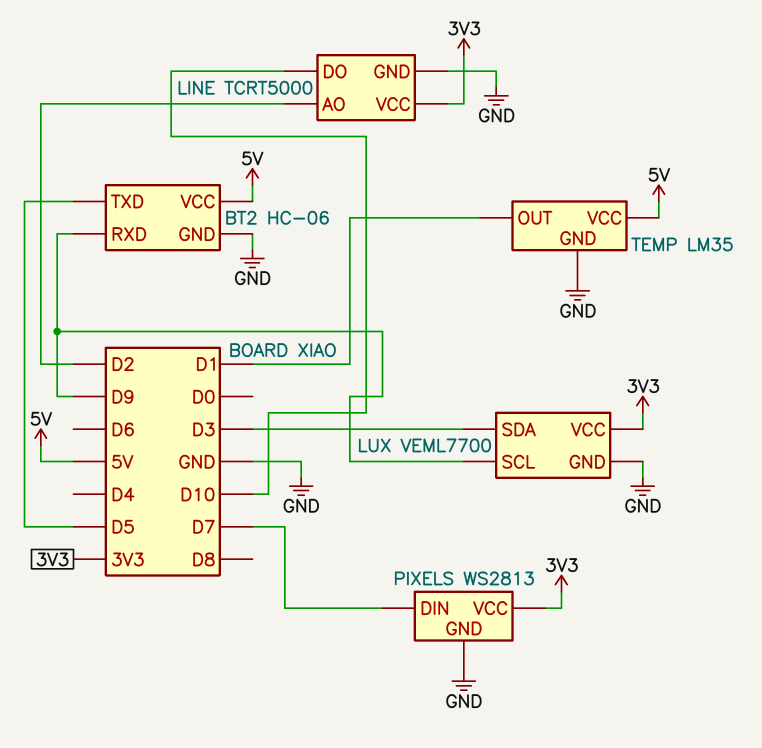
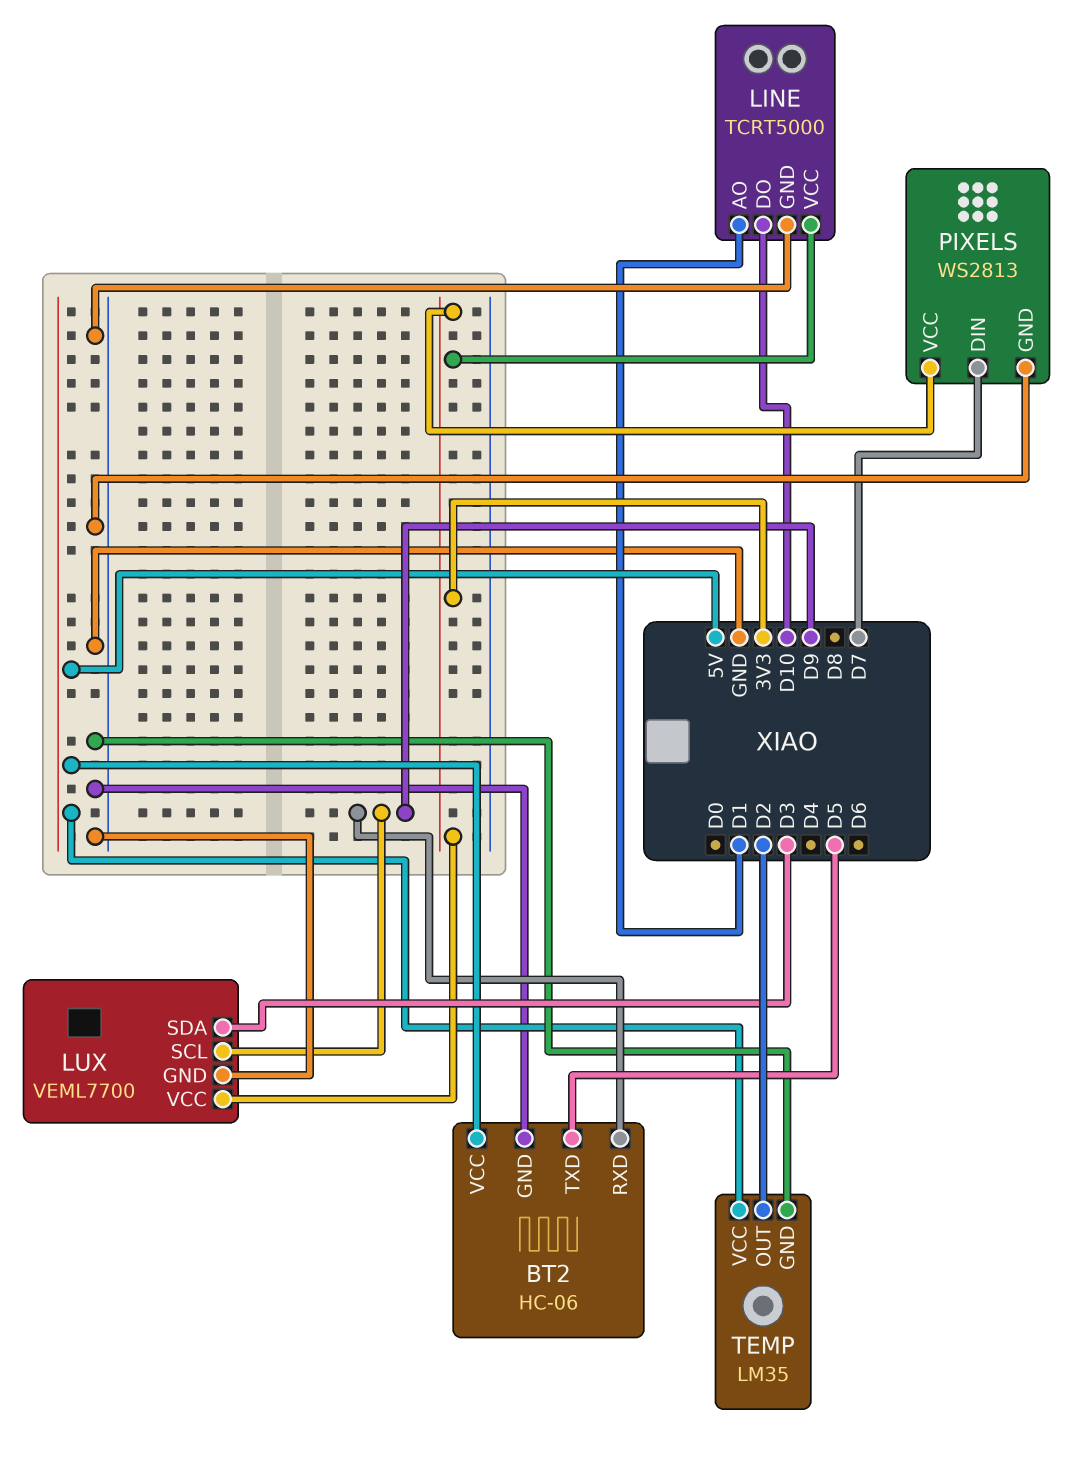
LINE pin AO: D2 -> D1
TEMP pin OUT: D1 -> D2

